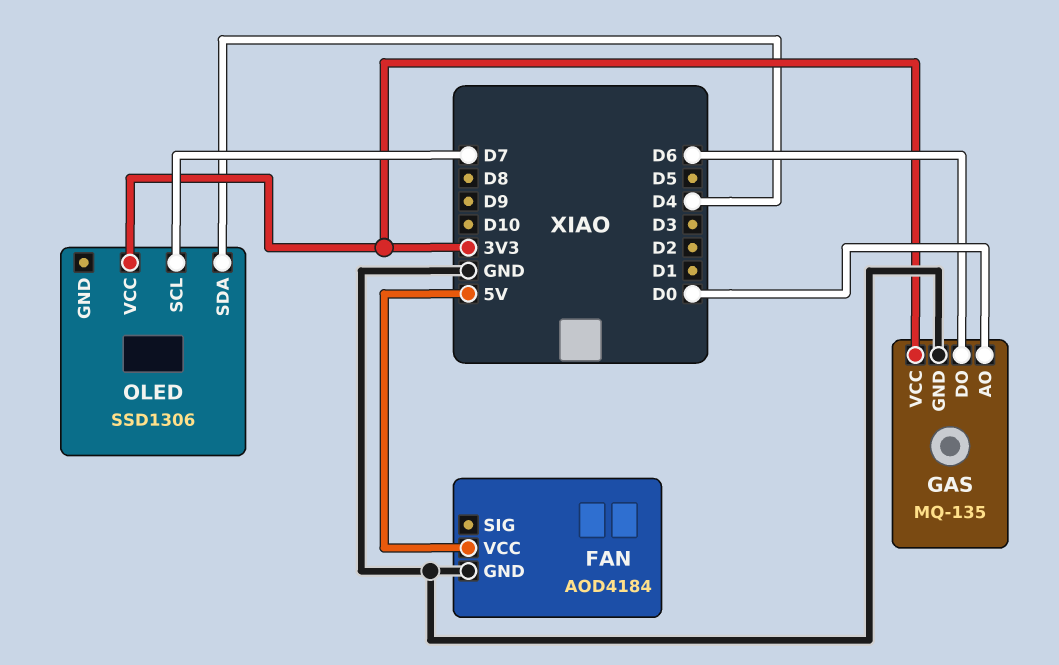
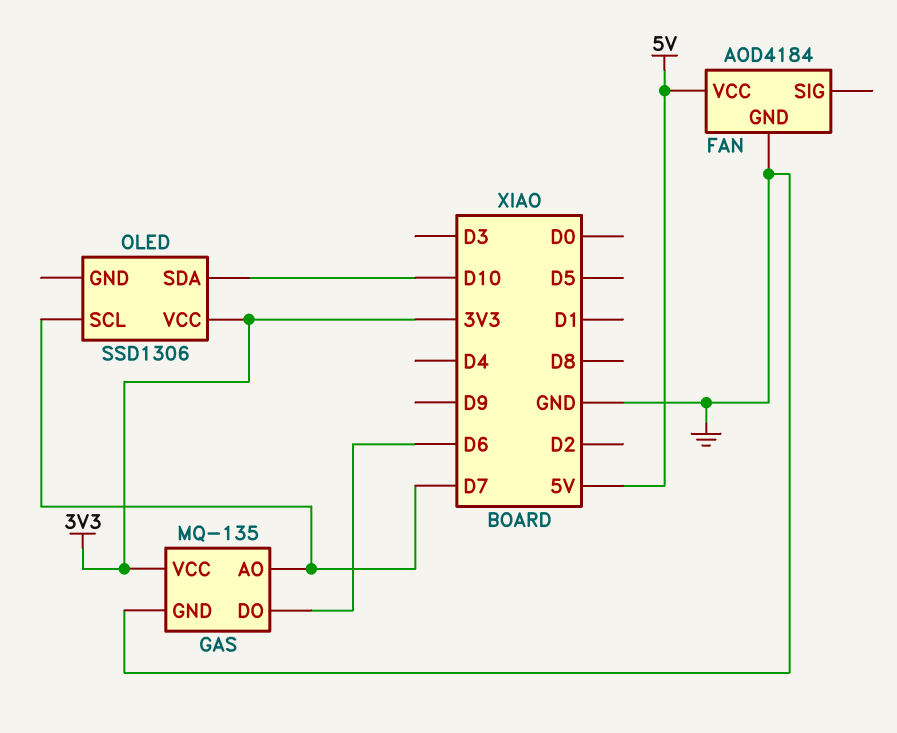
GAS pin AO: D0 -> D7
OLED pin SDA: D4 -> D10

